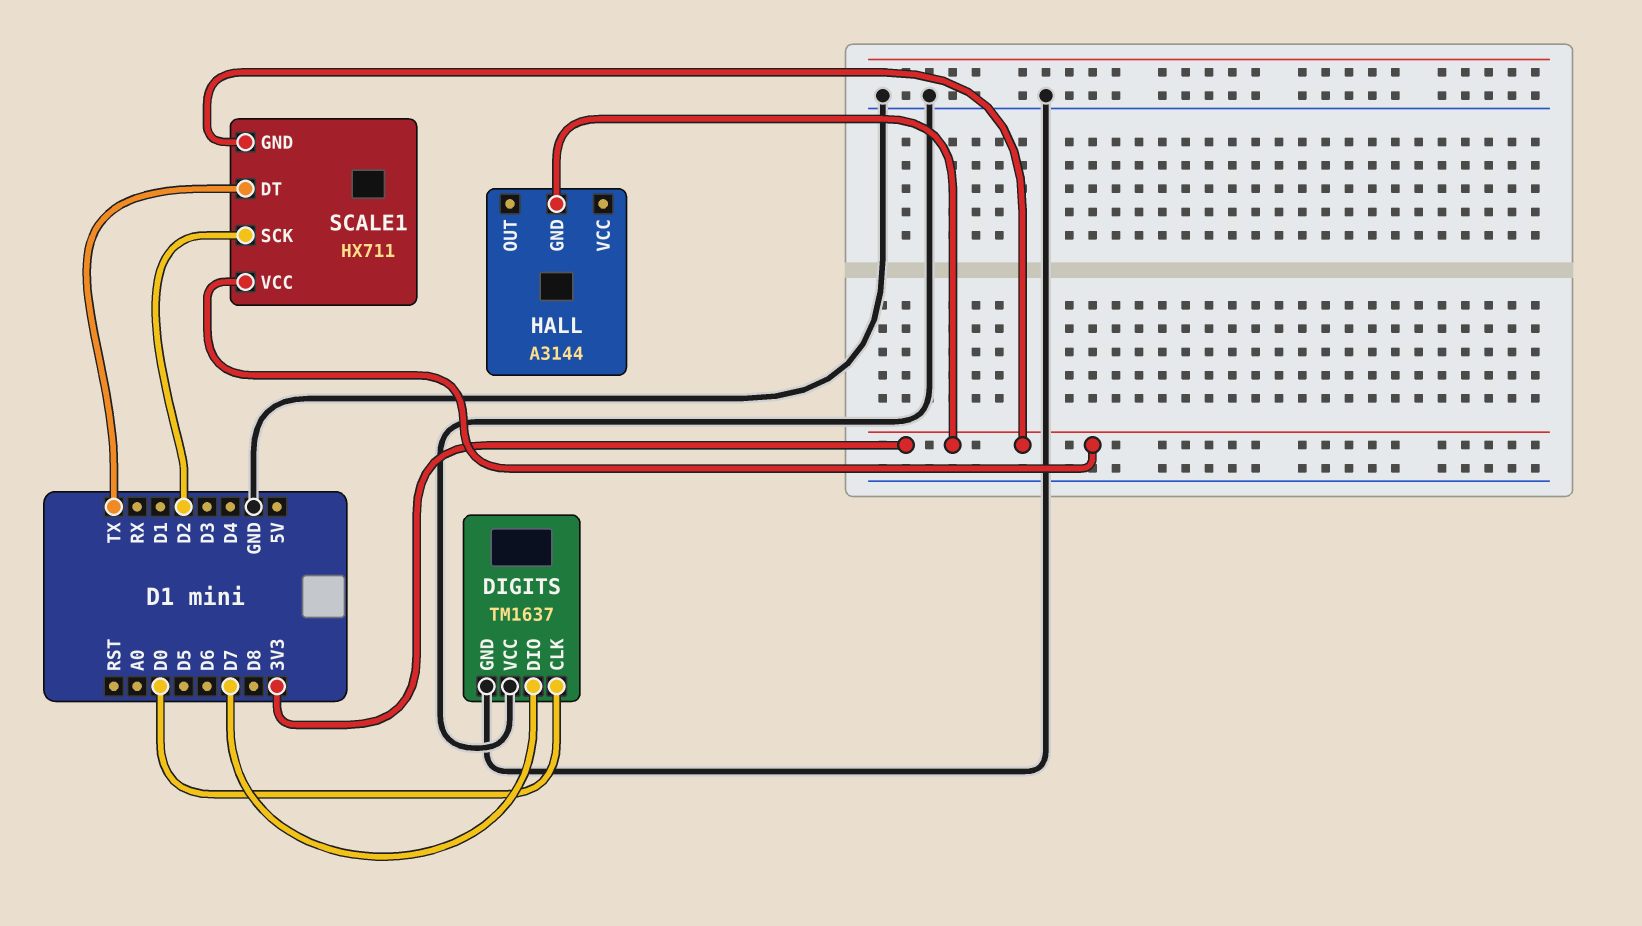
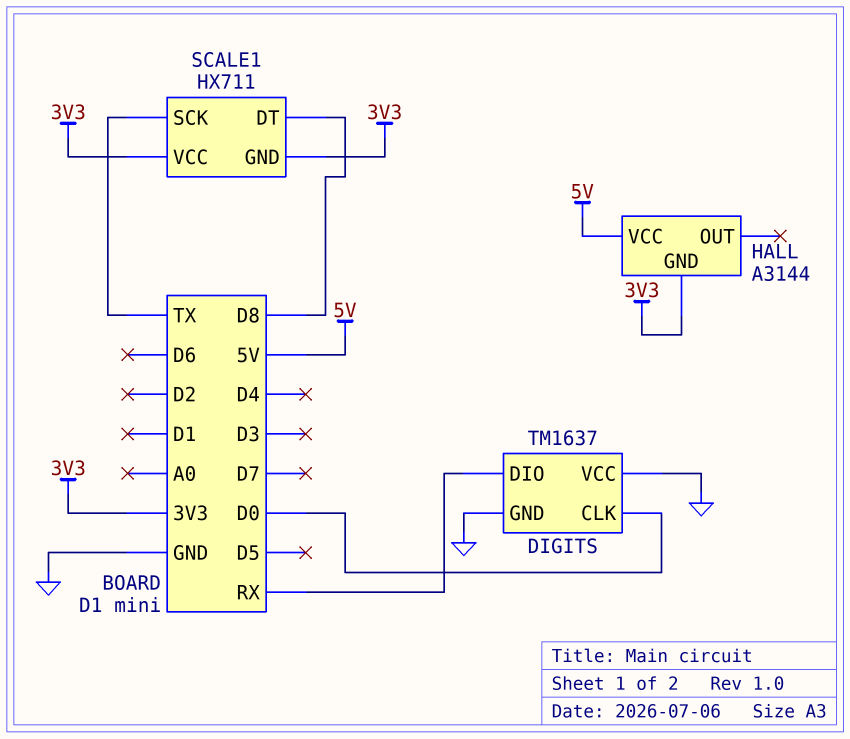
DIGITS pin DIO: D7 -> RX
HALL pin VCC: none -> 5V
SCALE1 pin DT: TX -> D8
SCALE1 pin SCK: D2 -> TX

